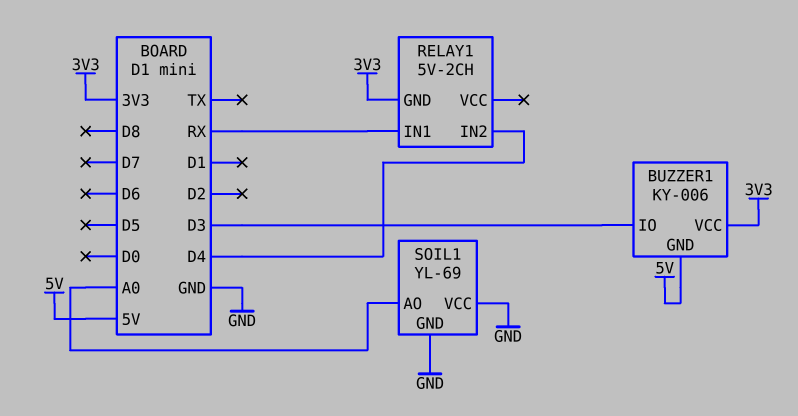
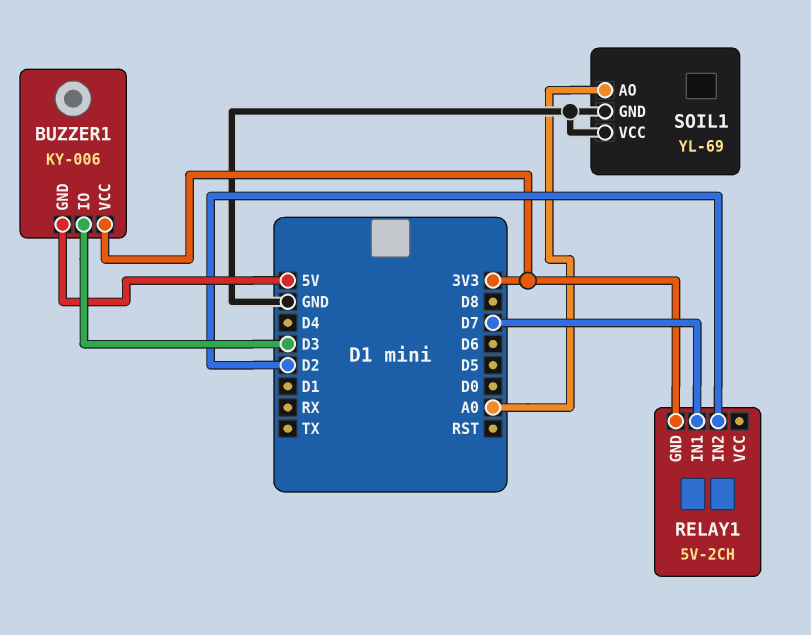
RELAY1 pin IN1: RX -> D7
RELAY1 pin IN2: D4 -> D2

